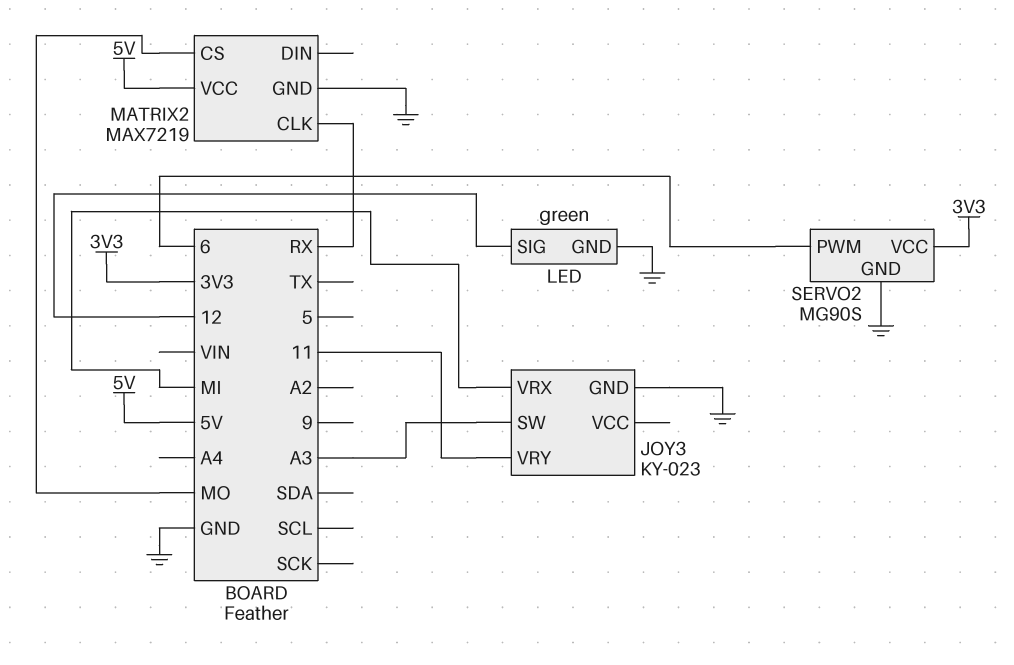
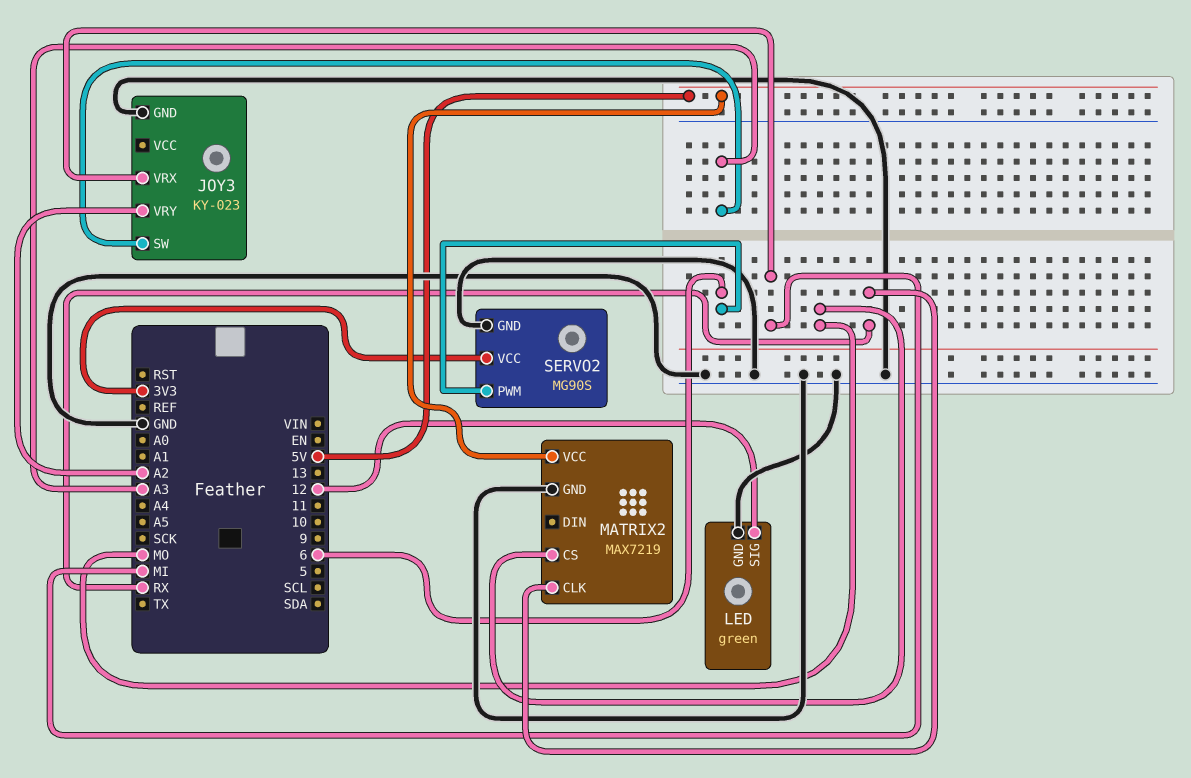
JOY3 pin VRY: 11 -> A2

